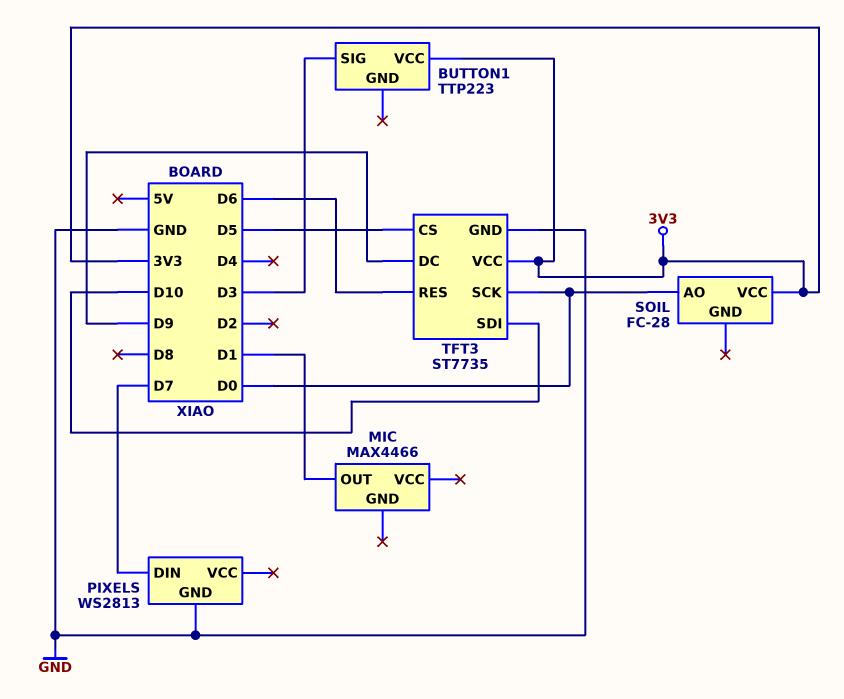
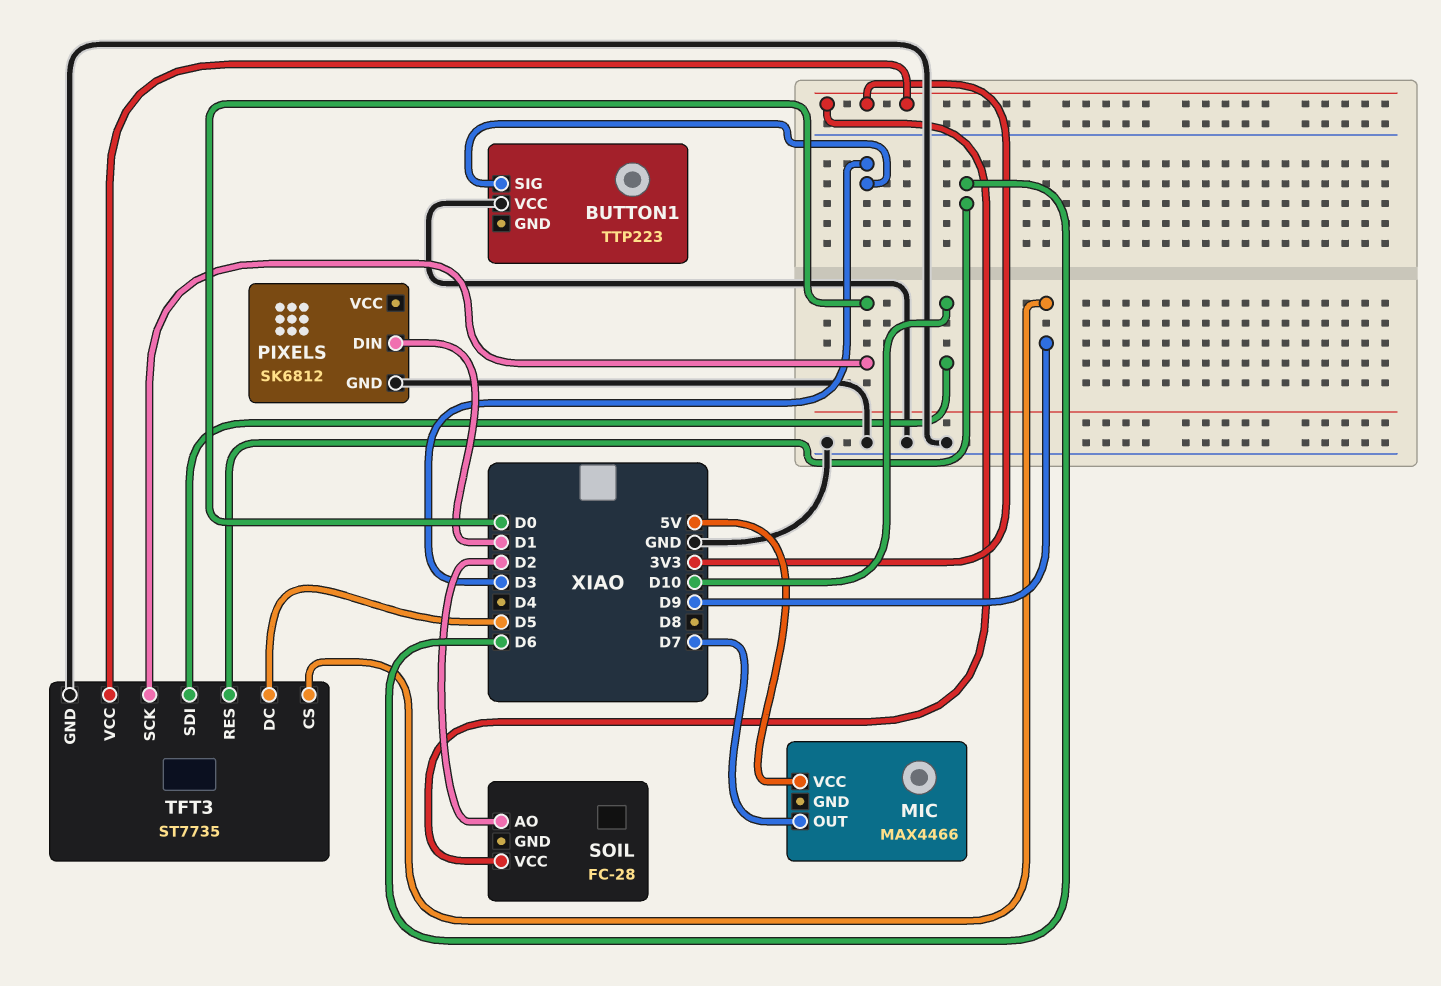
BUTTON1 pin VCC: 3V3 -> GND
MIC pin OUT: D1 -> D7
MIC pin VCC: none -> 5V
PIXELS: WS2813 -> SK6812
PIXELS pin DIN: D7 -> D1
SOIL pin AO: D0 -> D2
TFT3 pin CS: D5 -> D9
TFT3 pin DC: D9 -> D5

